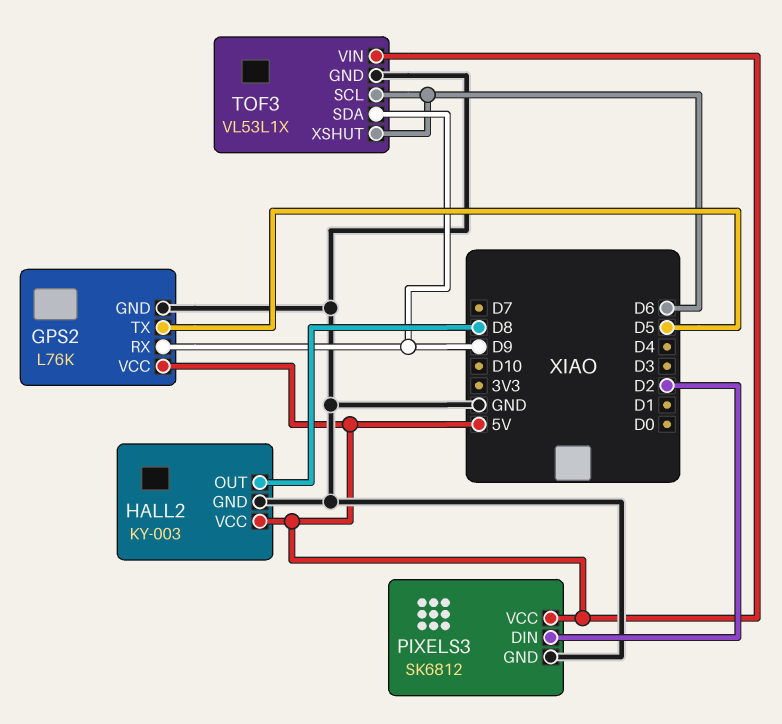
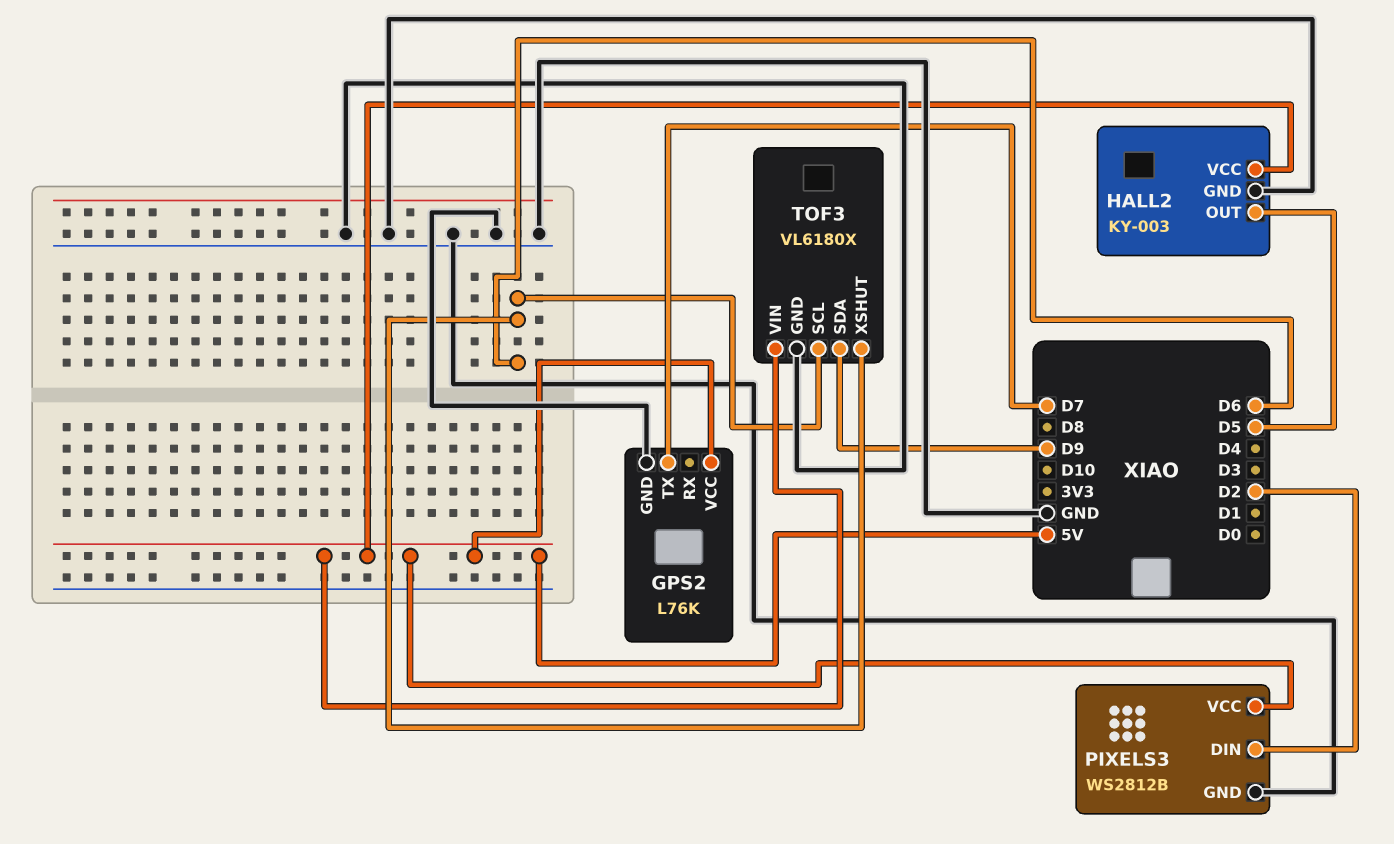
GPS2 pin RX: D9 -> none
GPS2 pin TX: D5 -> D7
HALL2 pin OUT: D8 -> D5
PIXELS3: SK6812 -> WS2812B
TOF3: VL53L1X -> VL6180X

